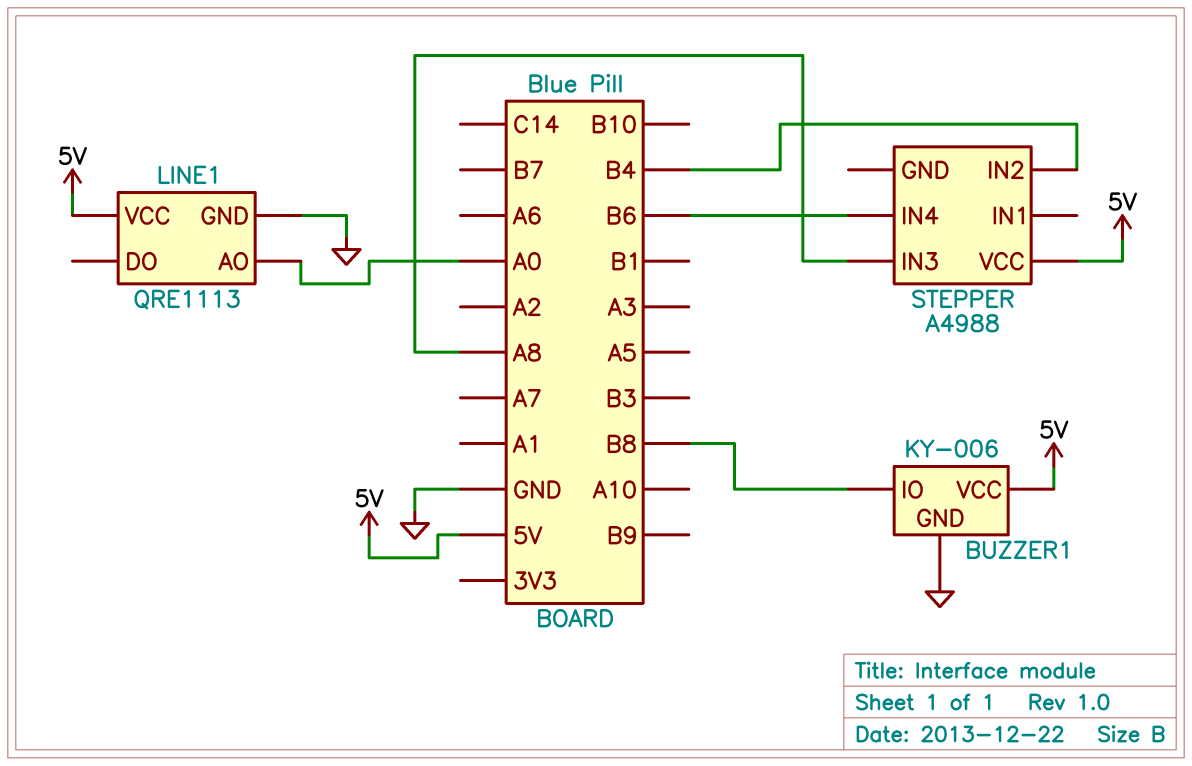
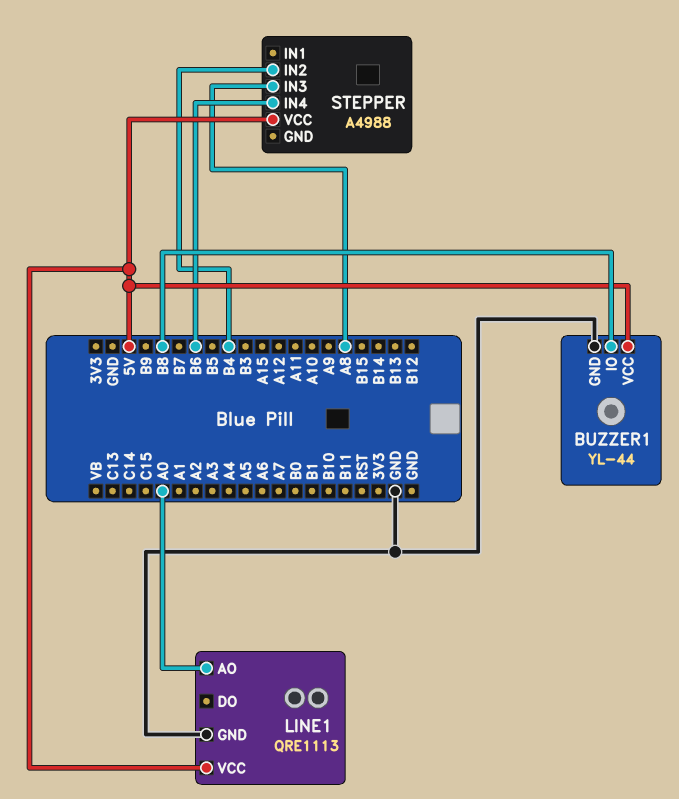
BUZZER1: KY-006 -> YL-44

